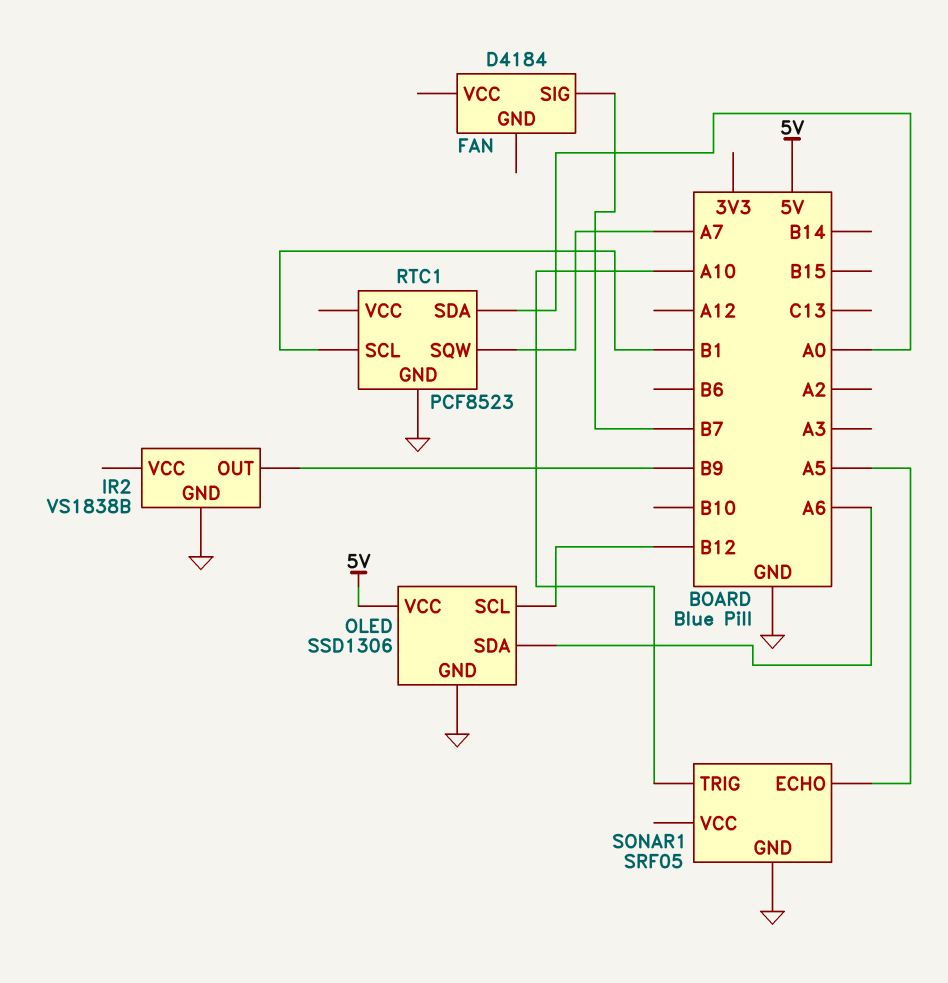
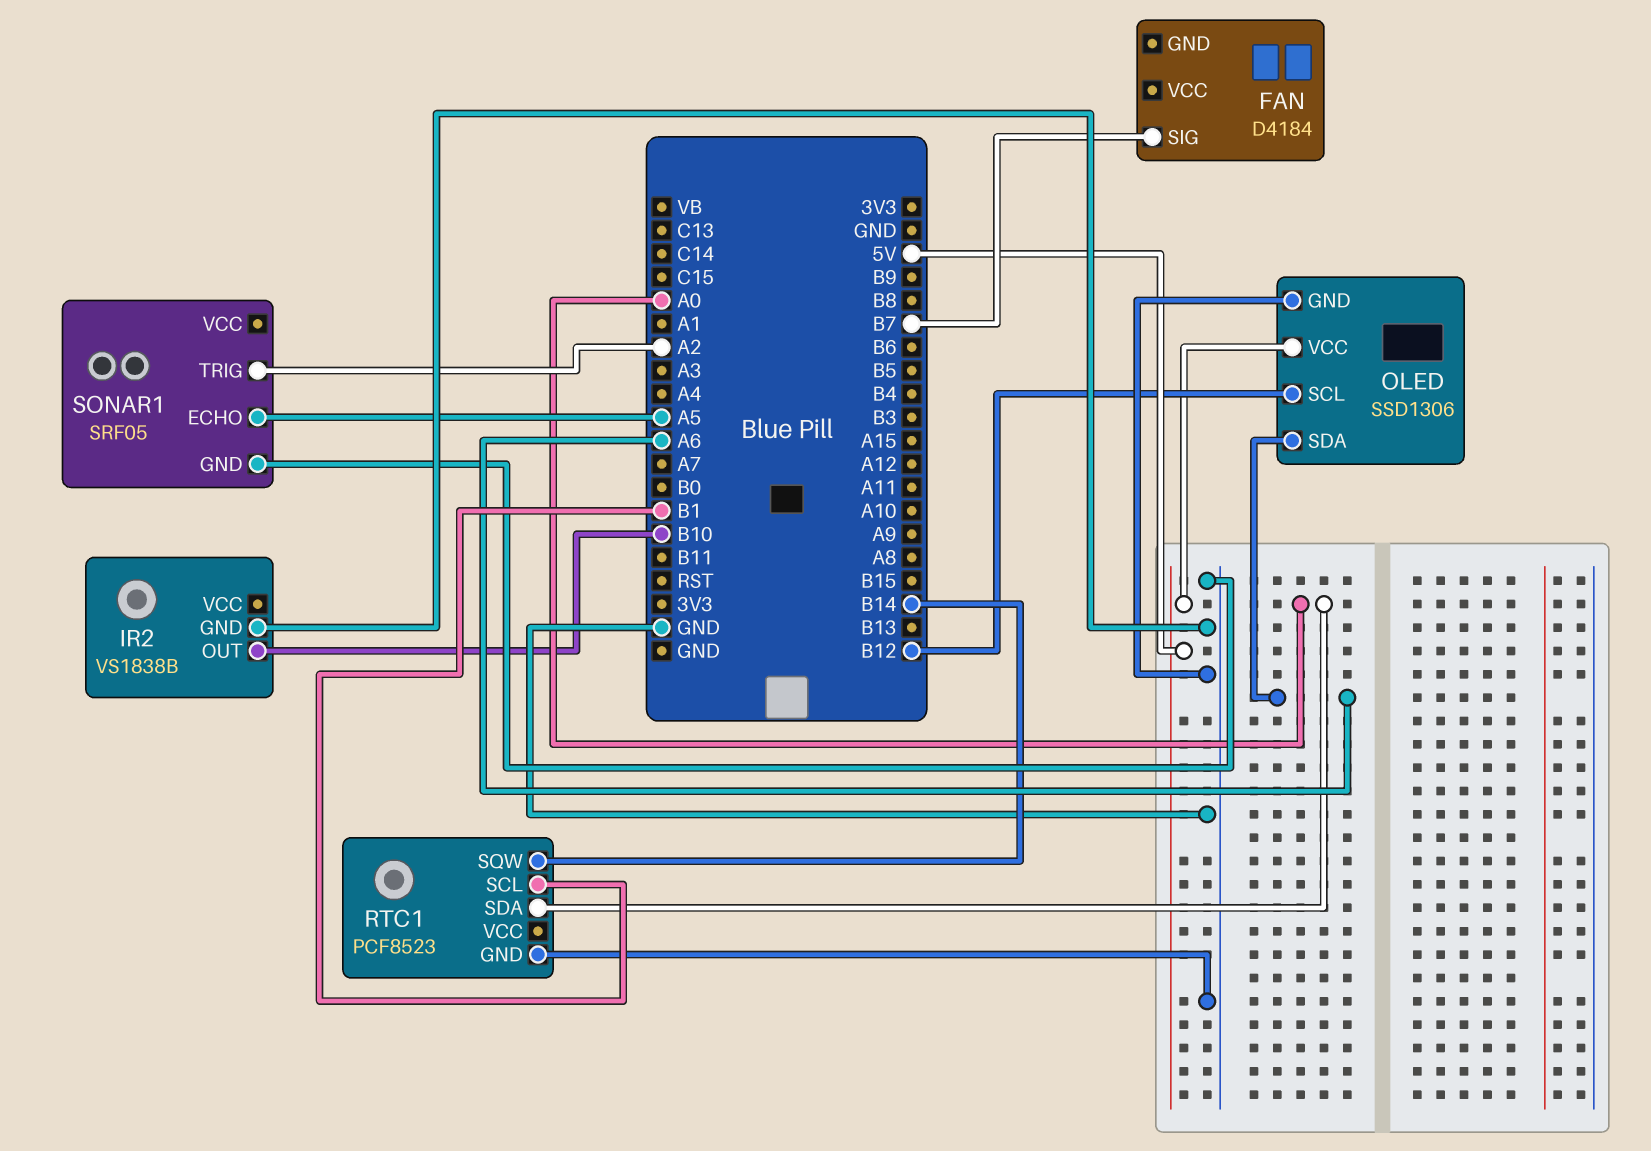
IR2 pin OUT: B9 -> B10
RTC1 pin SQW: A7 -> B14
SONAR1 pin TRIG: A10 -> A2

